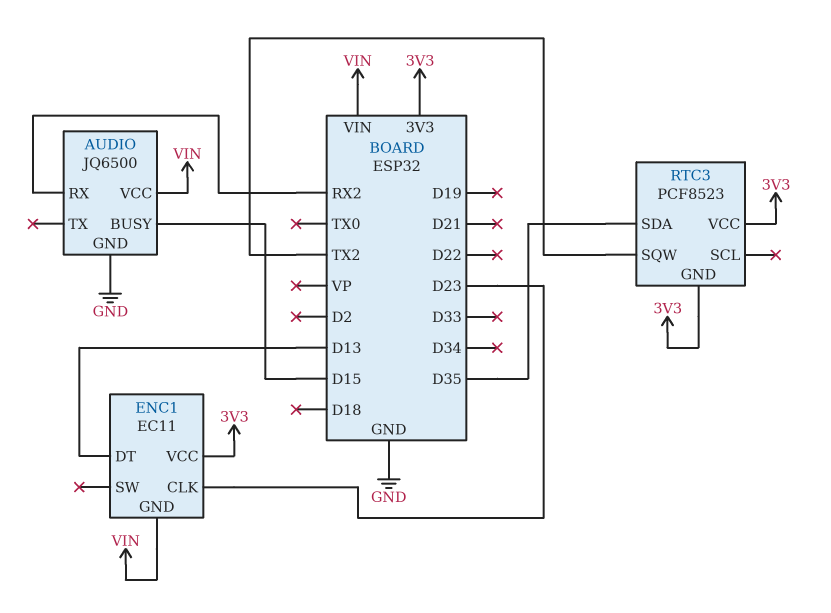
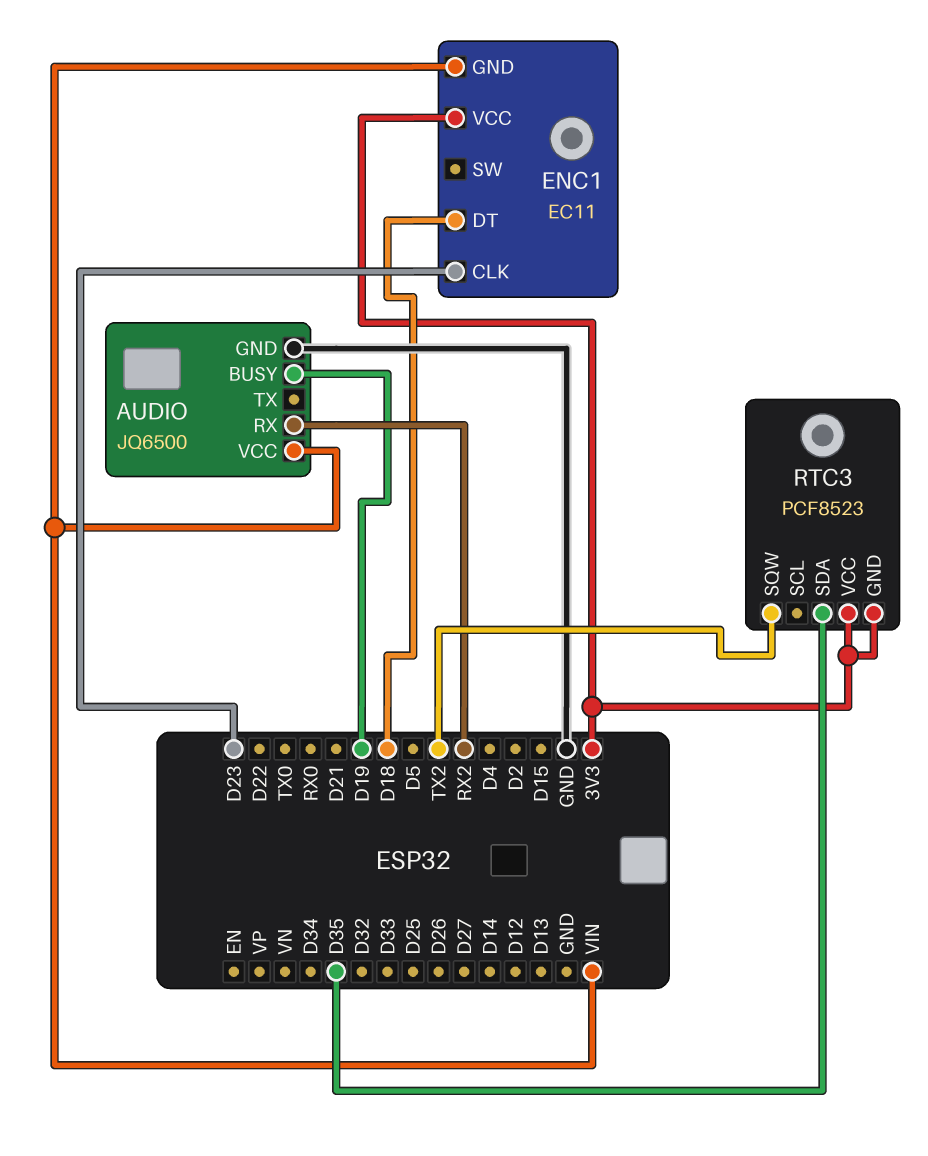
AUDIO pin BUSY: D15 -> D19
ENC1 pin DT: D13 -> D18

